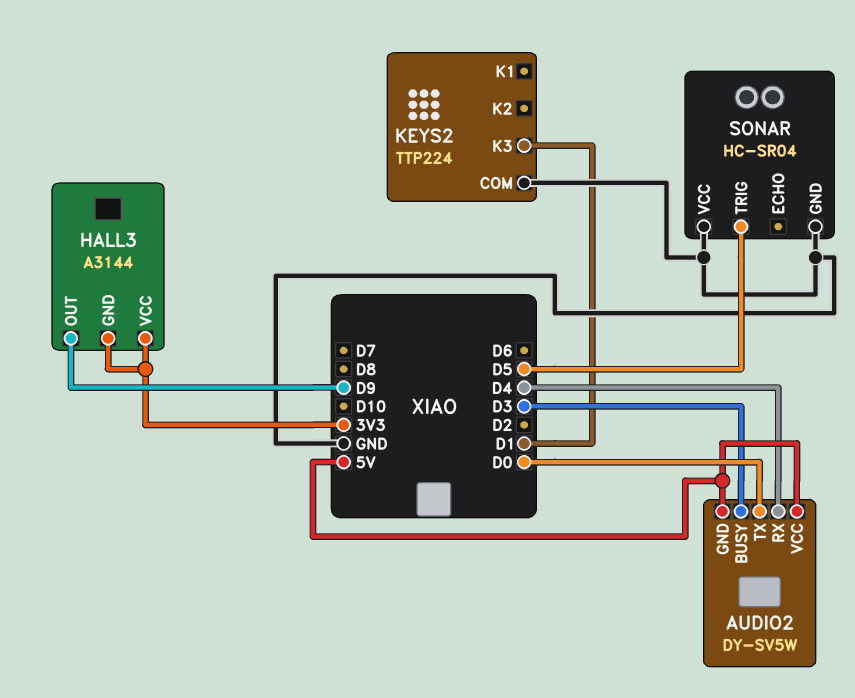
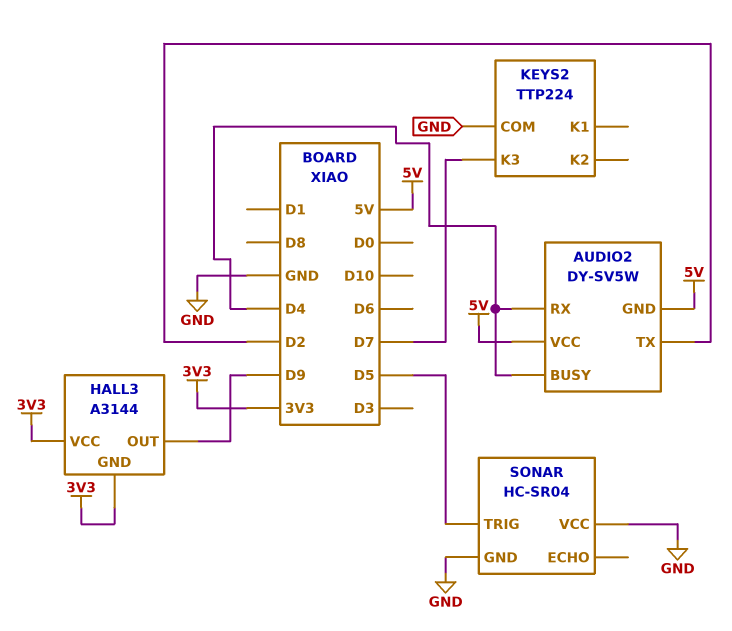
AUDIO2 pin BUSY: D3 -> D4
AUDIO2 pin TX: D0 -> D2
KEYS2 pin K3: D1 -> D7

